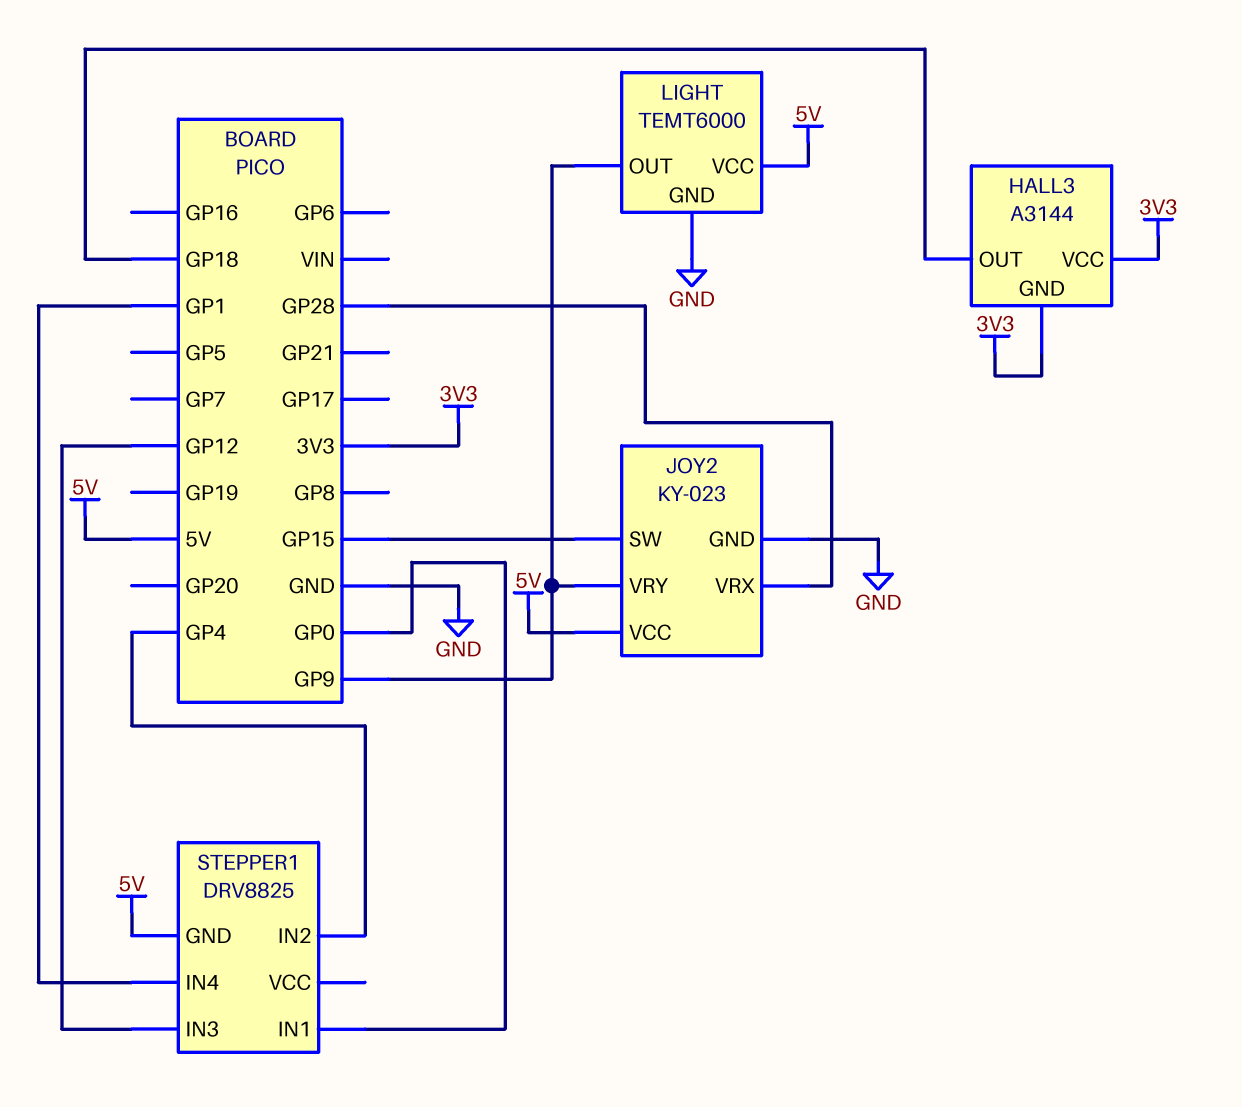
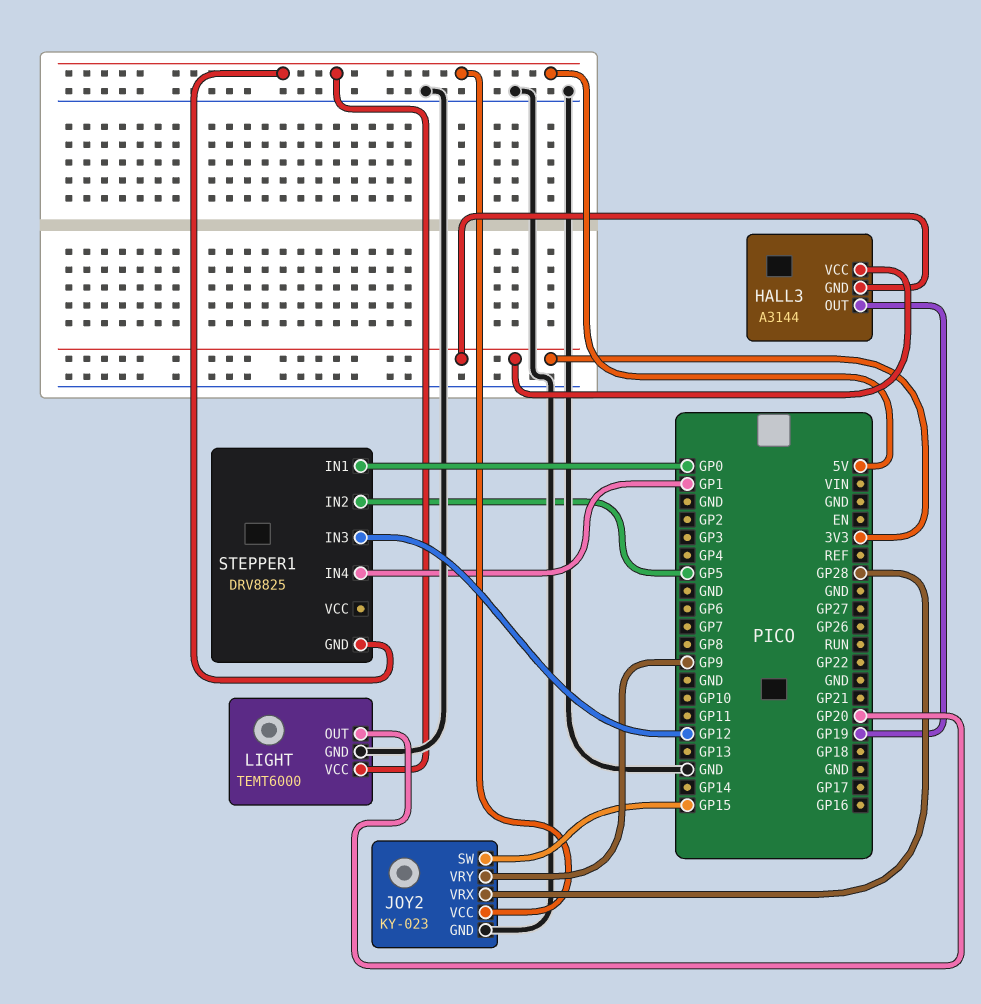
HALL3 pin OUT: GP18 -> GP19
LIGHT pin OUT: GP9 -> GP20
STEPPER1 pin IN2: GP4 -> GP5

